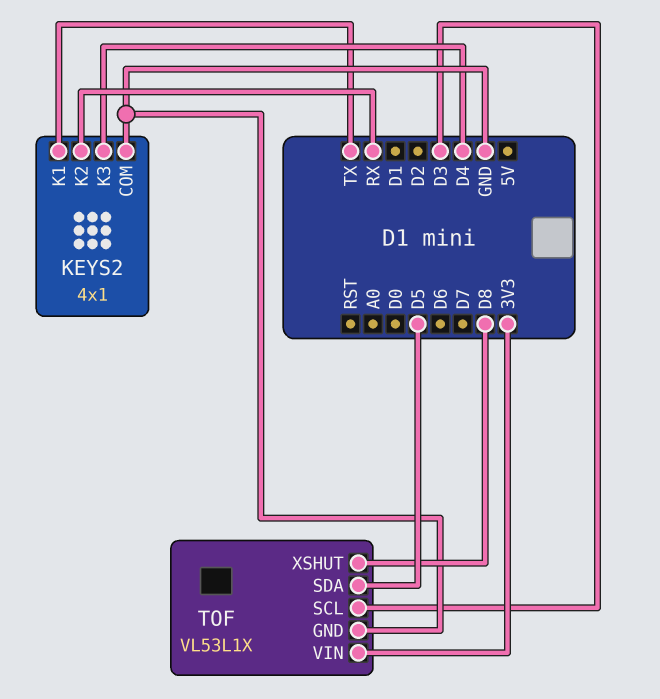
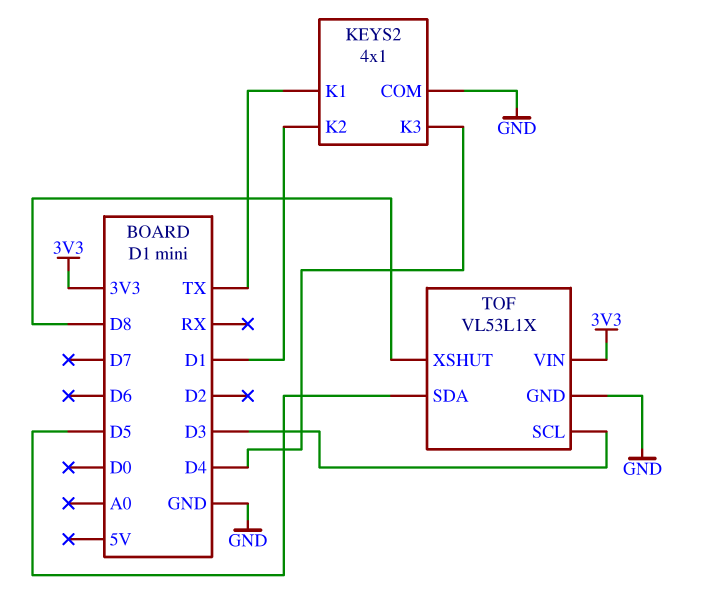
KEYS2 pin K2: RX -> D1

